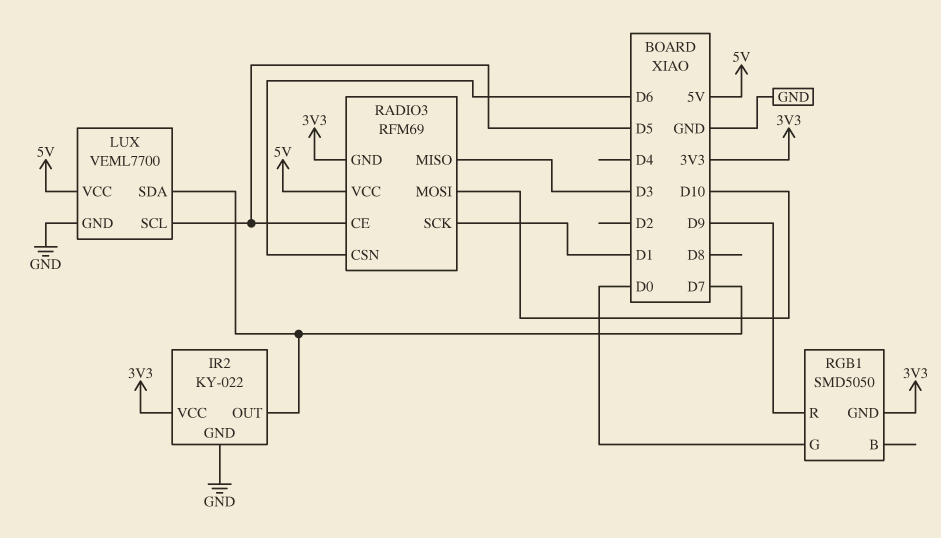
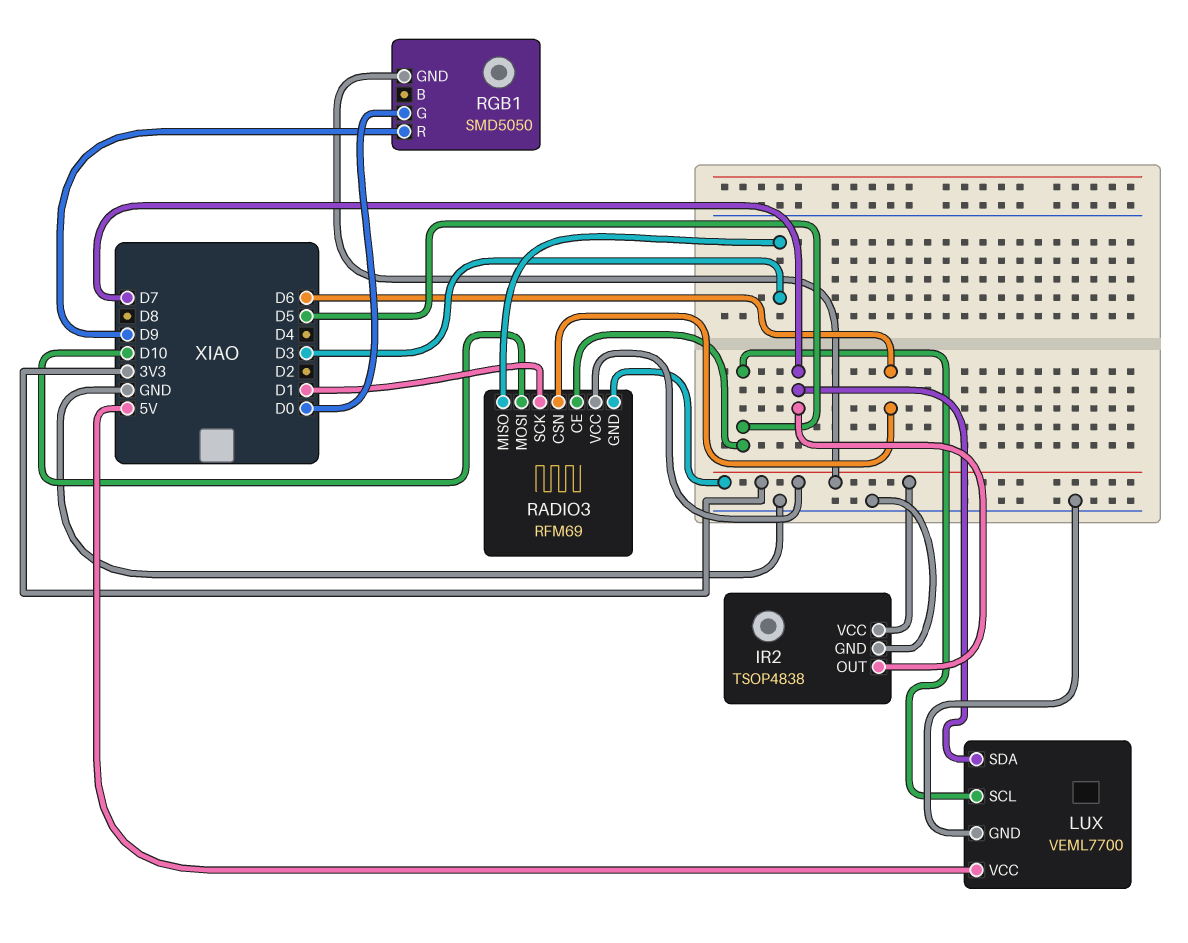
IR2: KY-022 -> TSOP4838
RADIO3 pin VCC: 5V -> 3V3

